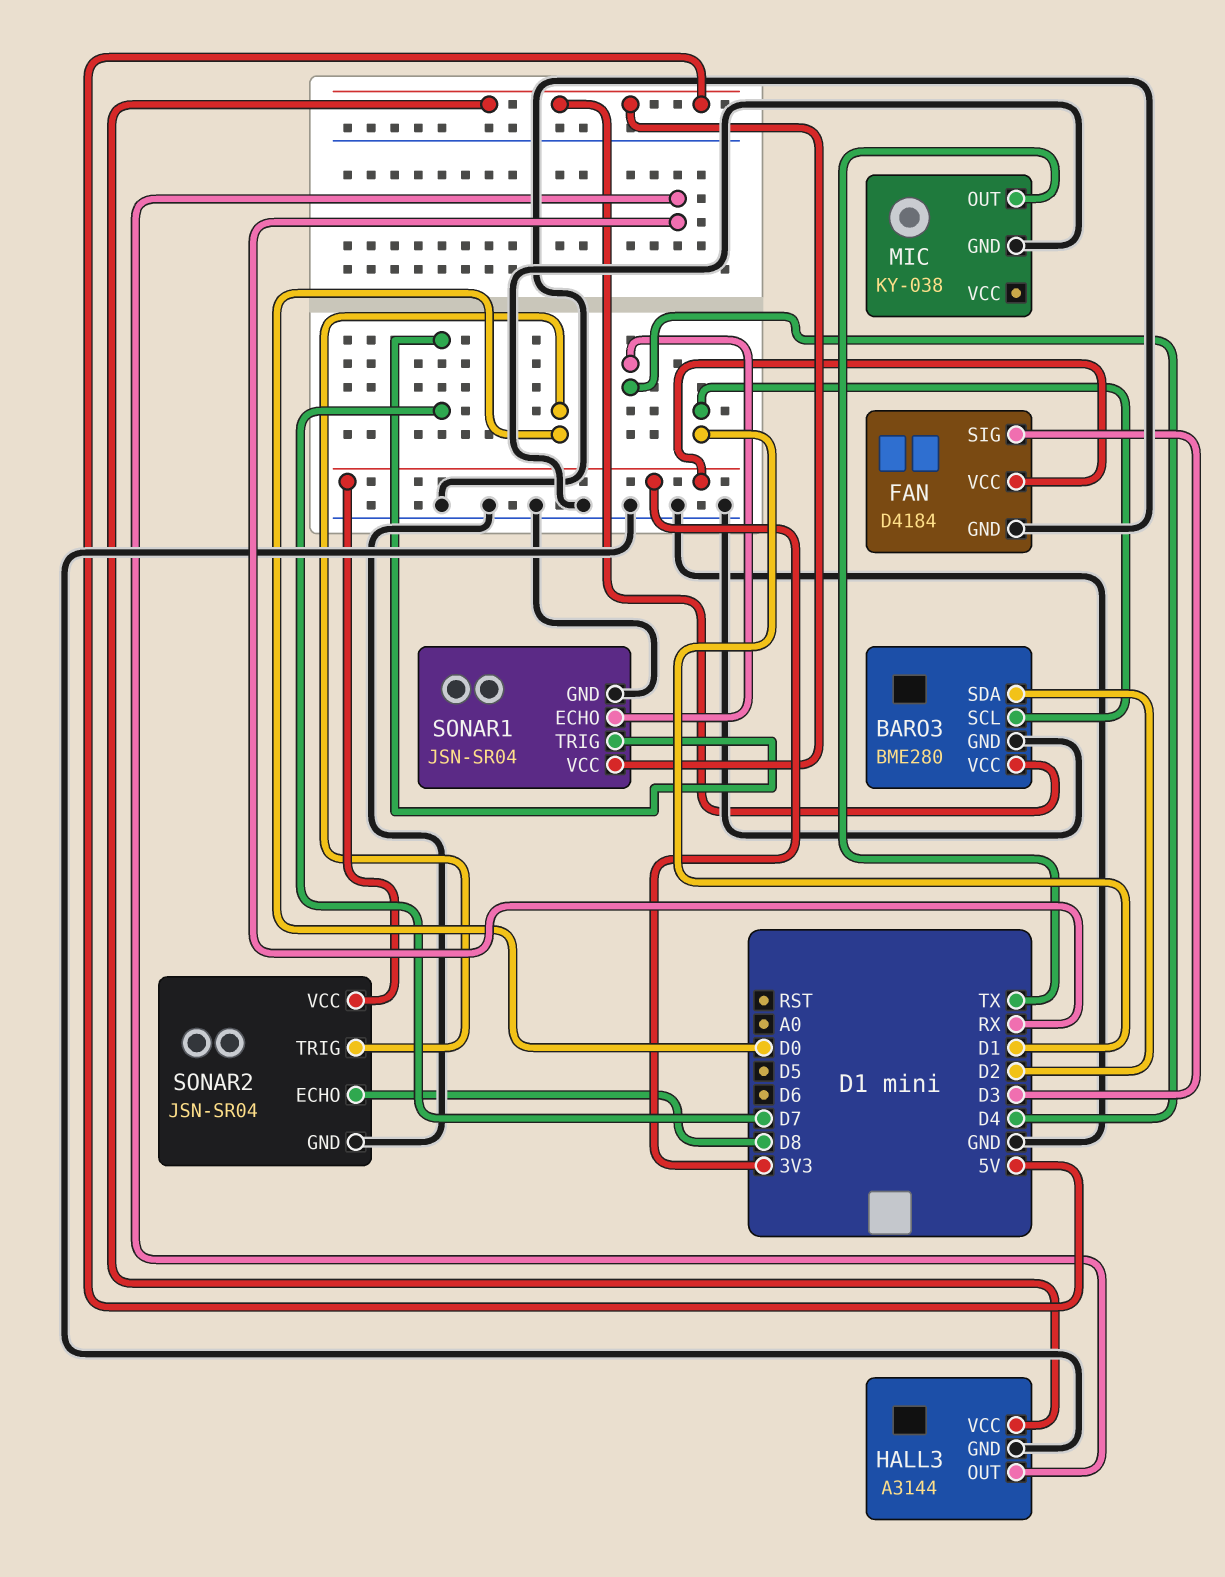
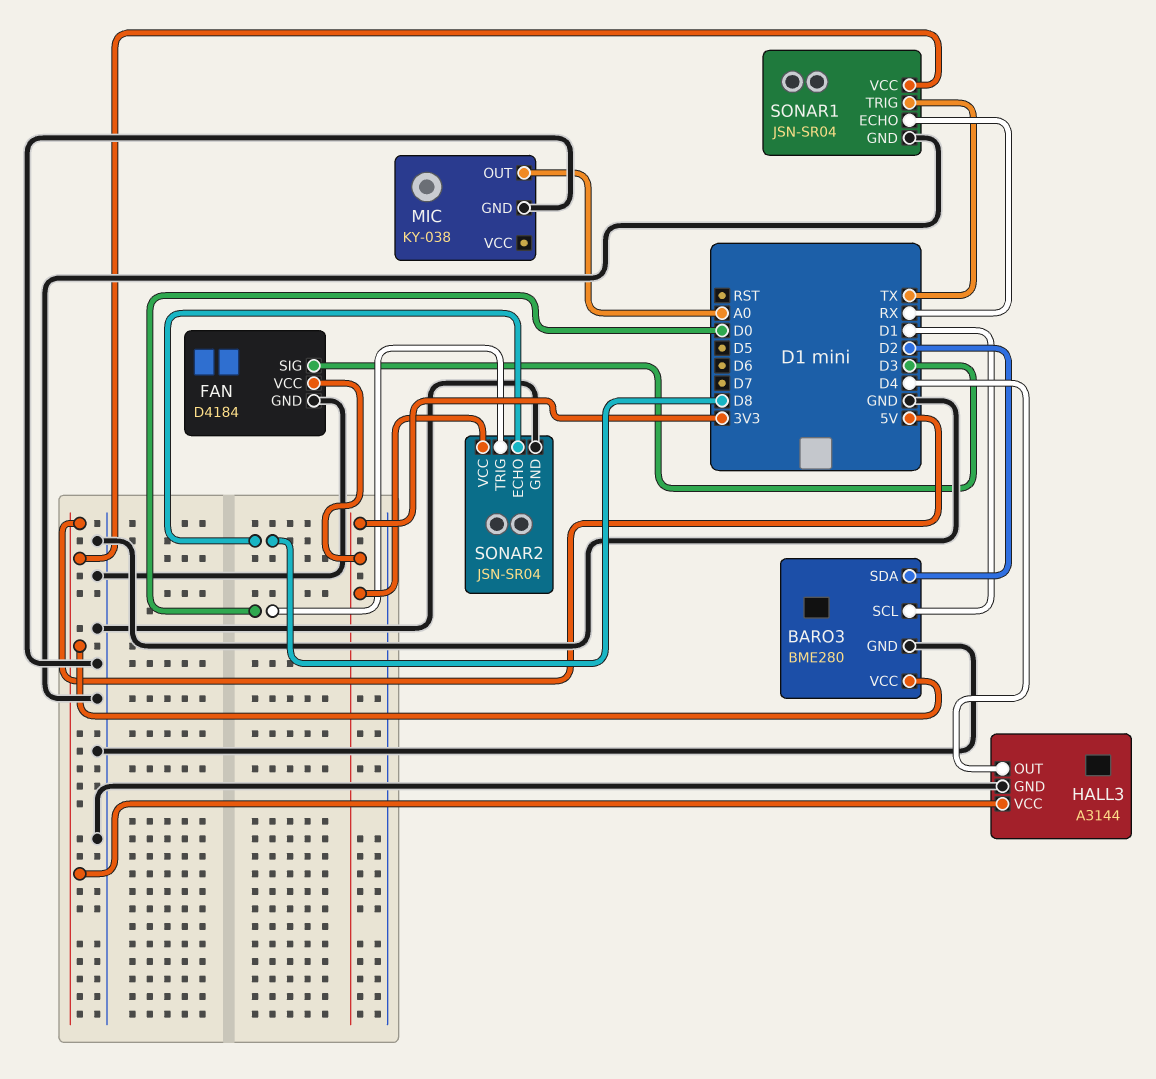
HALL3 pin OUT: RX -> D4
MIC pin OUT: TX -> A0
SONAR1 pin ECHO: D4 -> RX
SONAR1 pin TRIG: D7 -> TX

